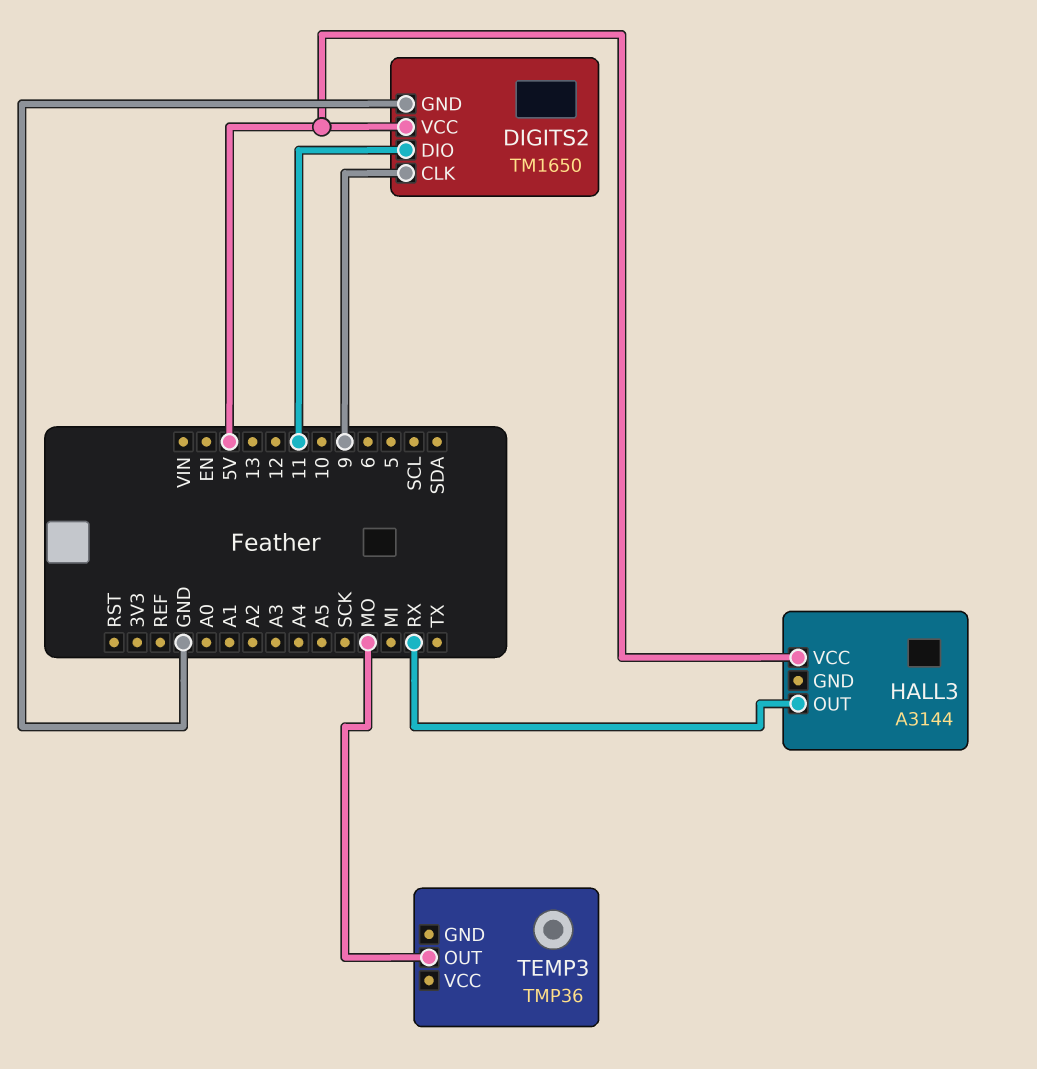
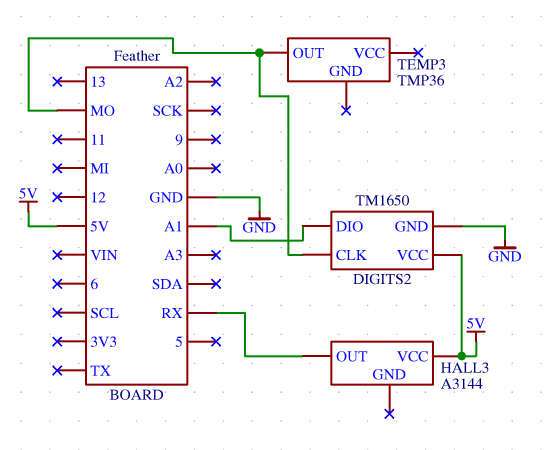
DIGITS2 pin CLK: 9 -> MO
DIGITS2 pin DIO: 11 -> A1

